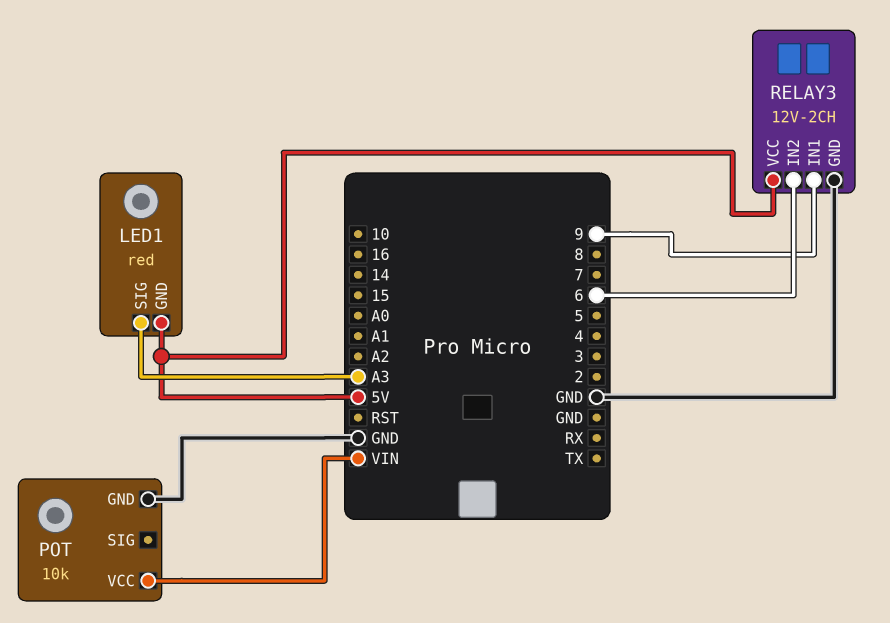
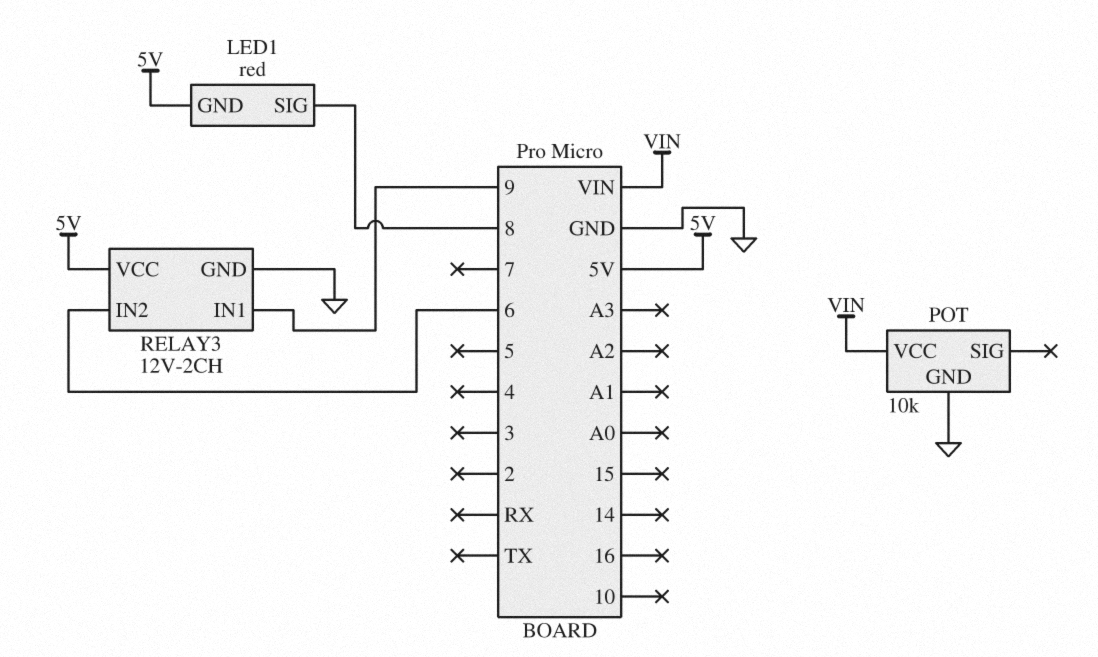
LED1 pin SIG: A3 -> 8

